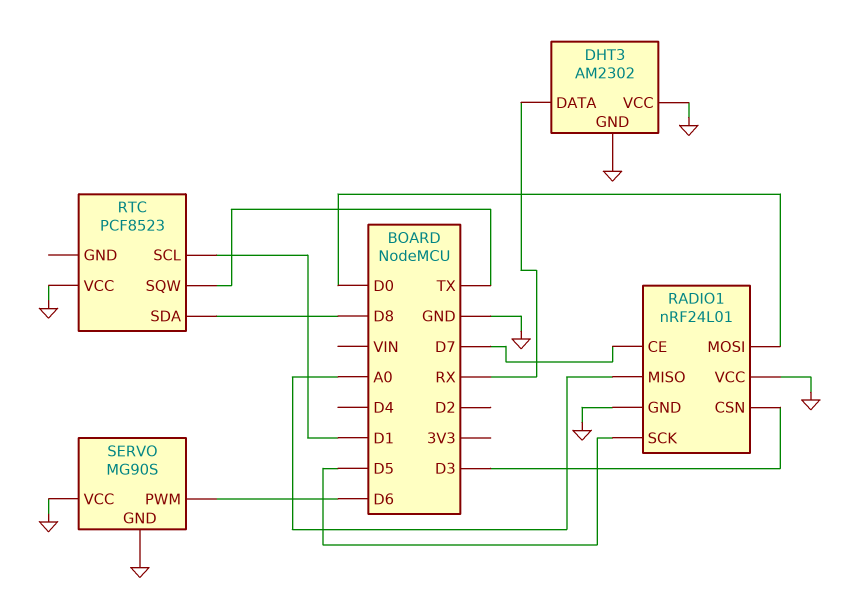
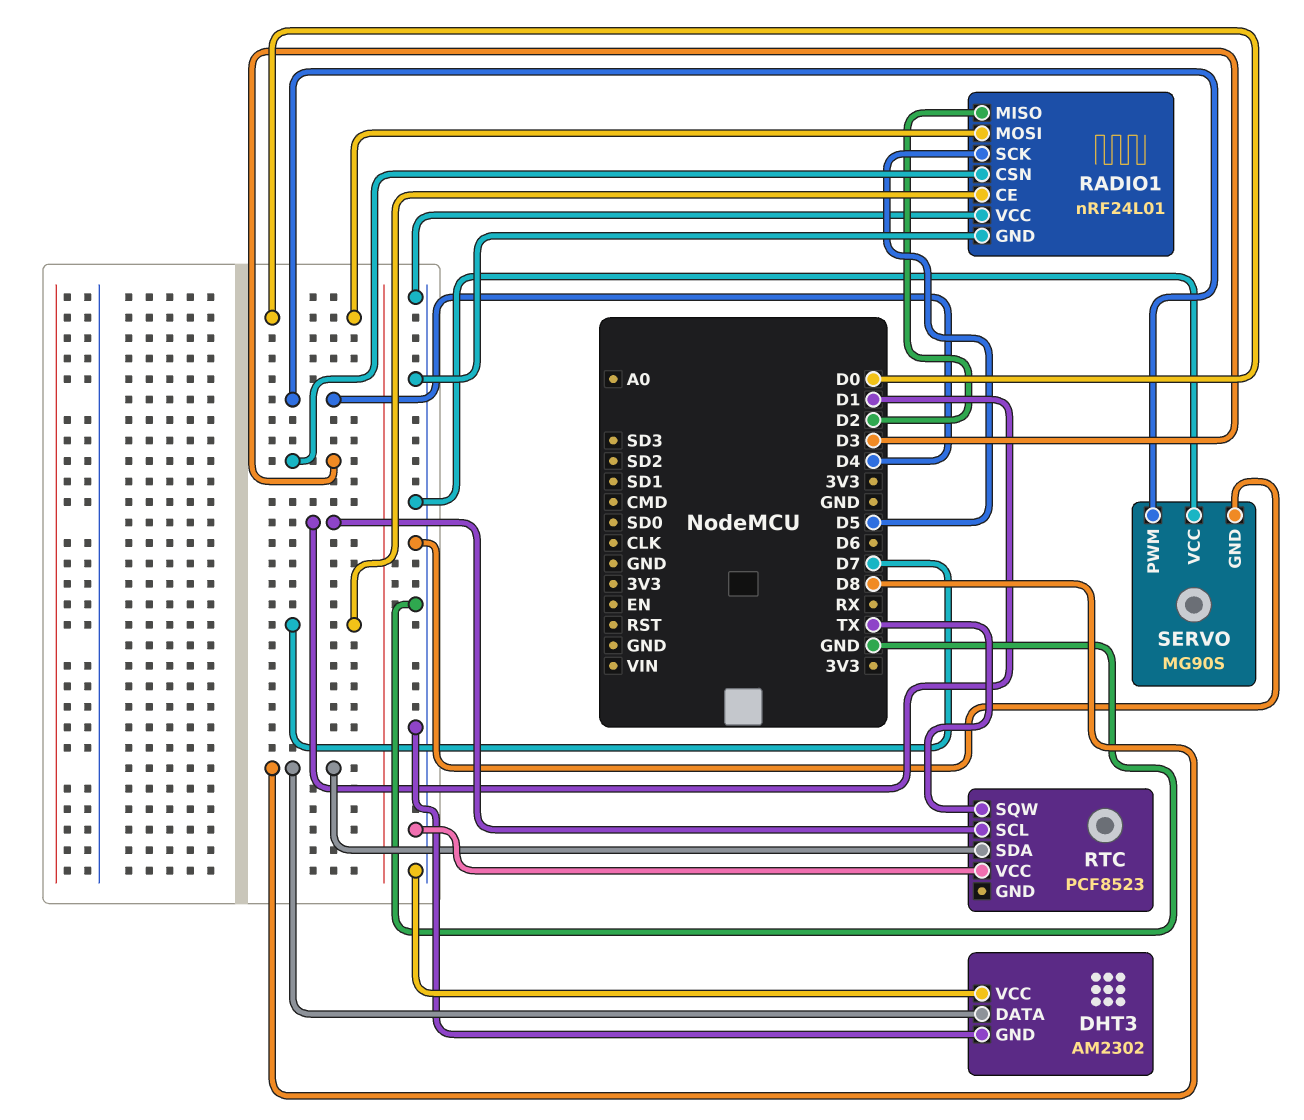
DHT3 pin DATA: RX -> D8
RADIO1 pin MISO: A0 -> D2
SERVO pin PWM: D6 -> D4

